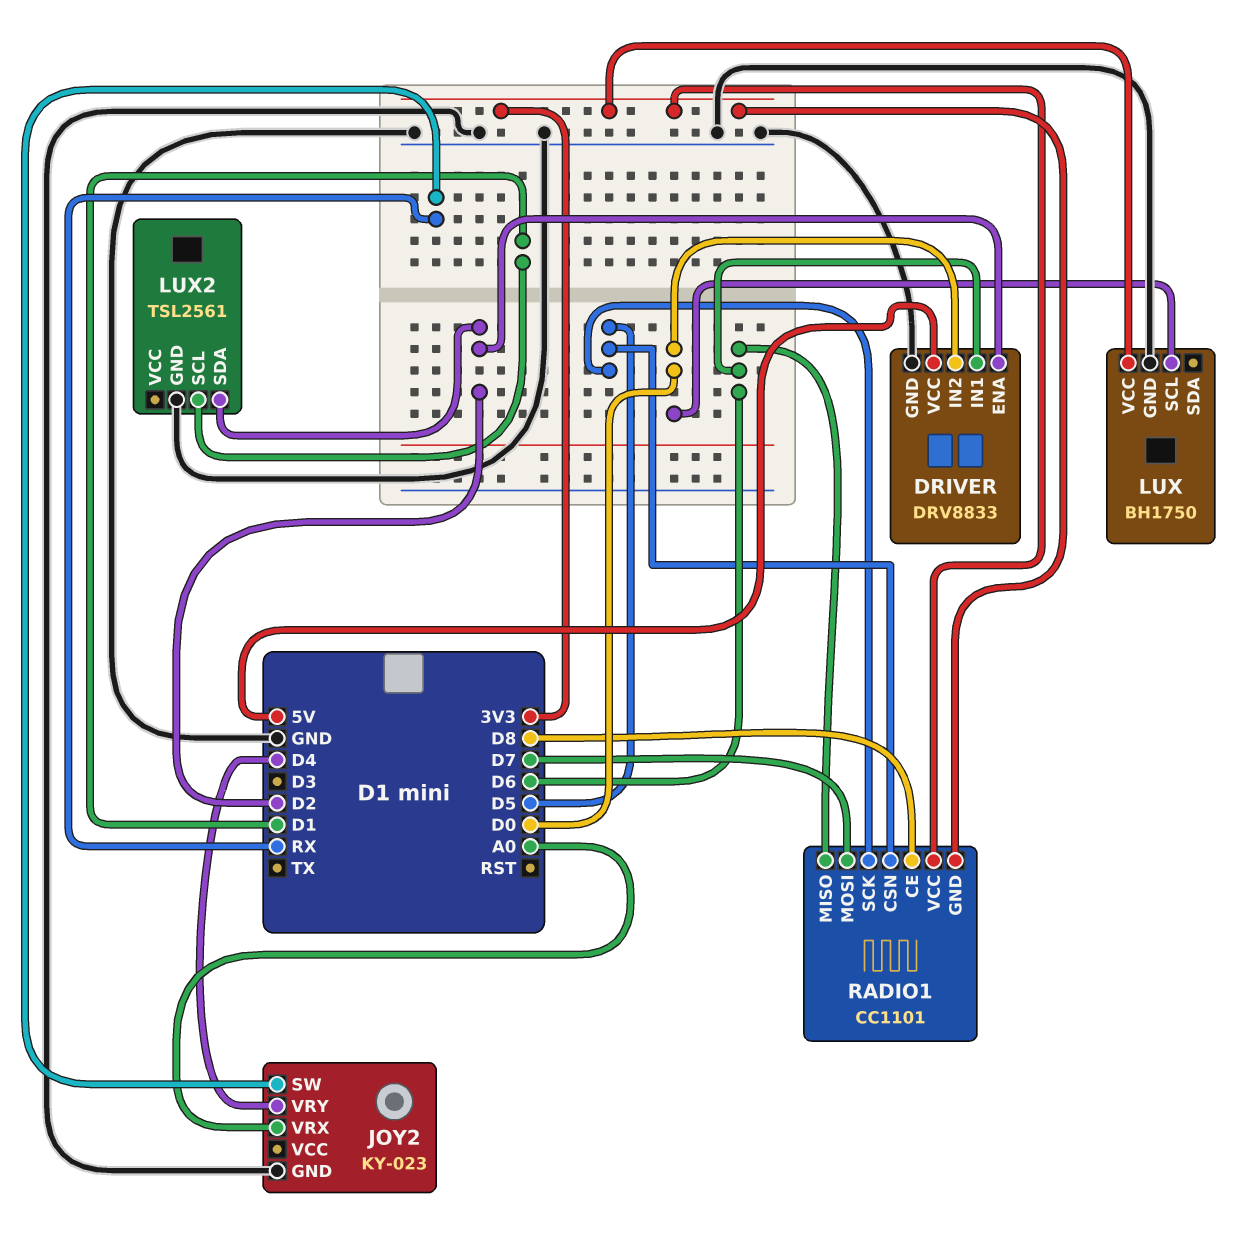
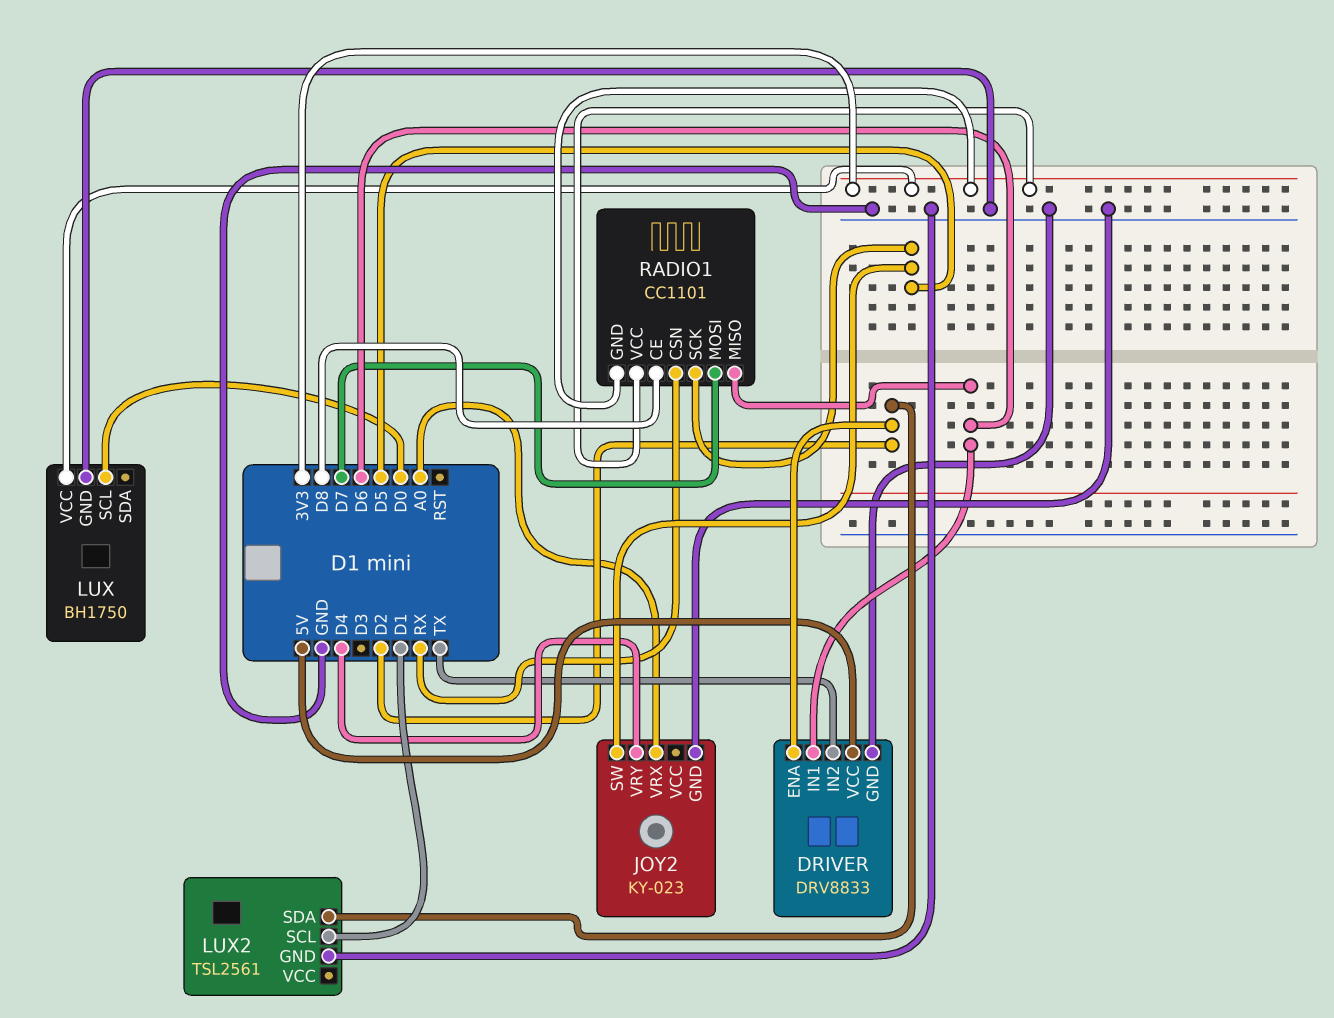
DRIVER pin IN2: D0 -> TX
JOY2 pin SW: RX -> D5
RADIO1 pin CSN: D5 -> RX

